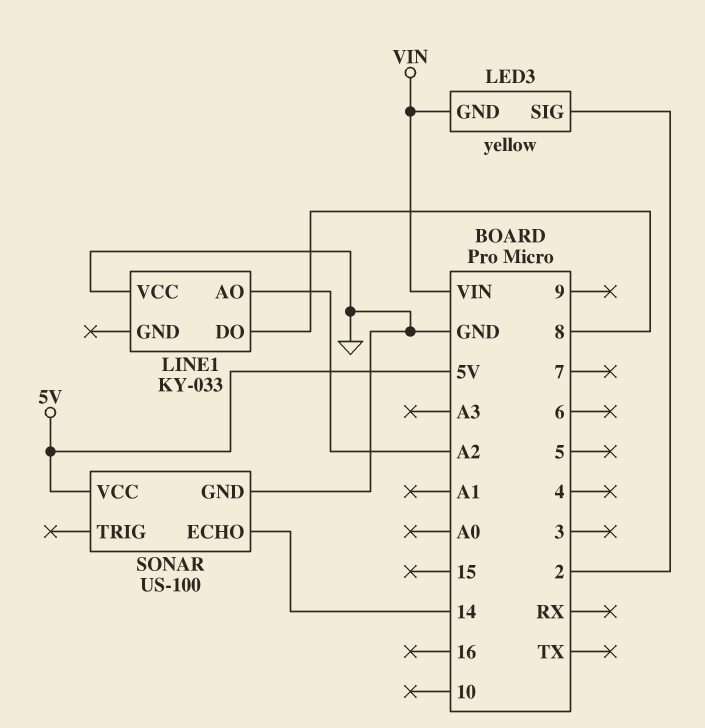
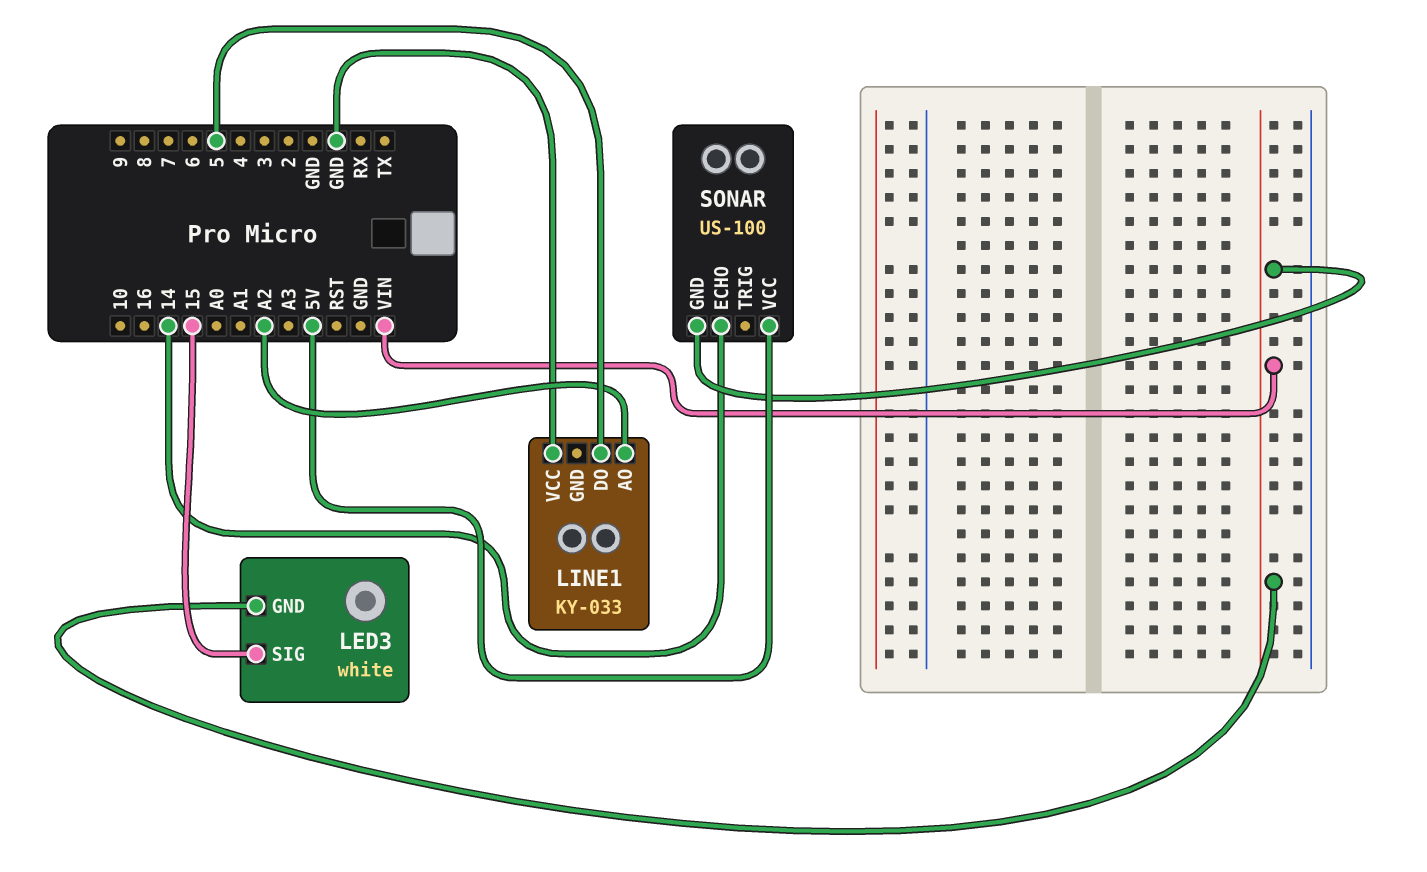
LED3: yellow -> white
LED3 pin SIG: 2 -> 15
LINE1 pin DO: 8 -> 5
SONAR pin GND: GND -> VIN

